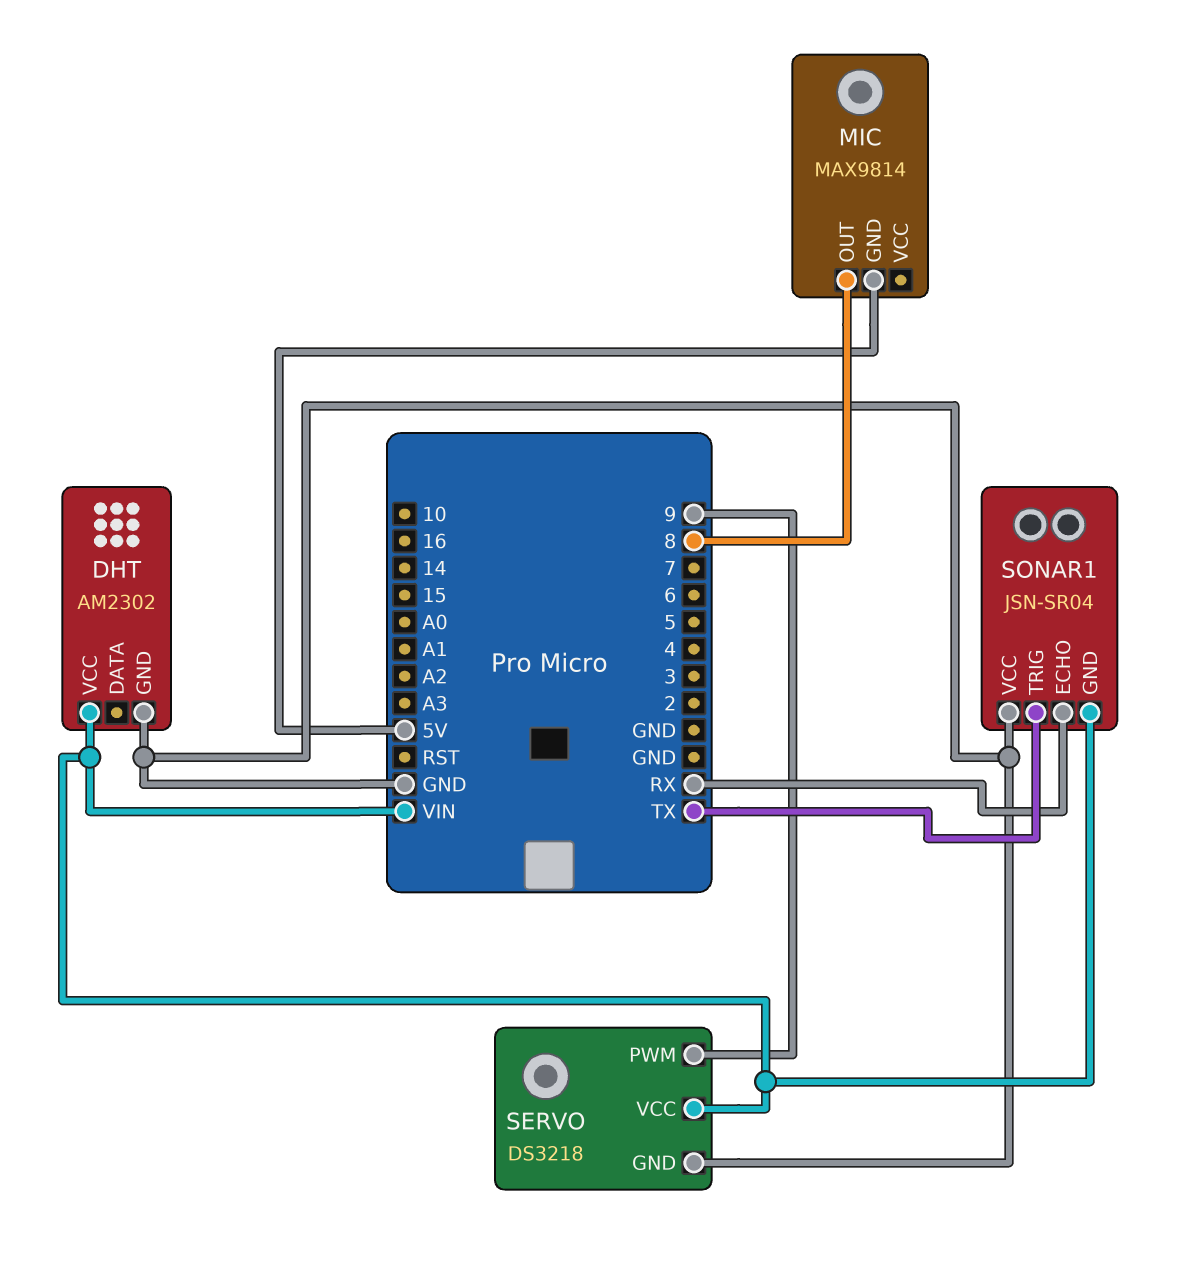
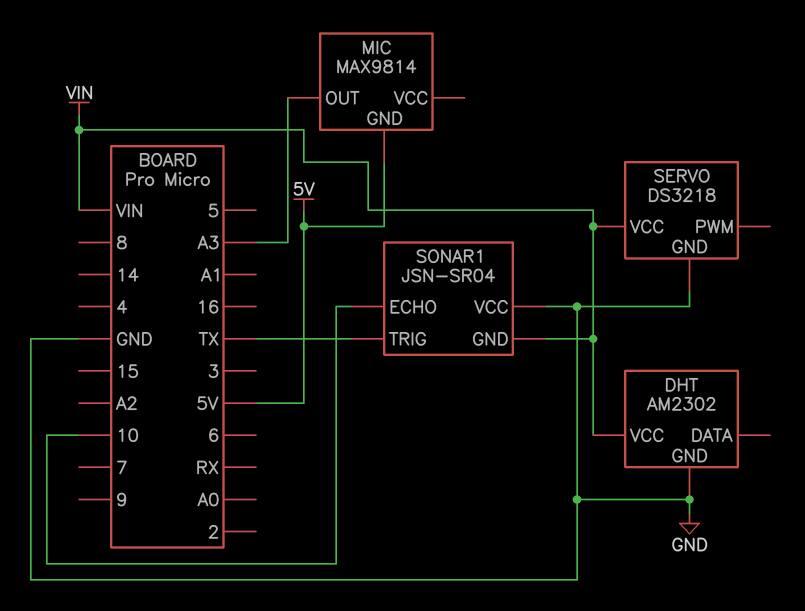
MIC pin OUT: 8 -> A3
SERVO pin PWM: 9 -> none
SONAR1 pin ECHO: RX -> 10

